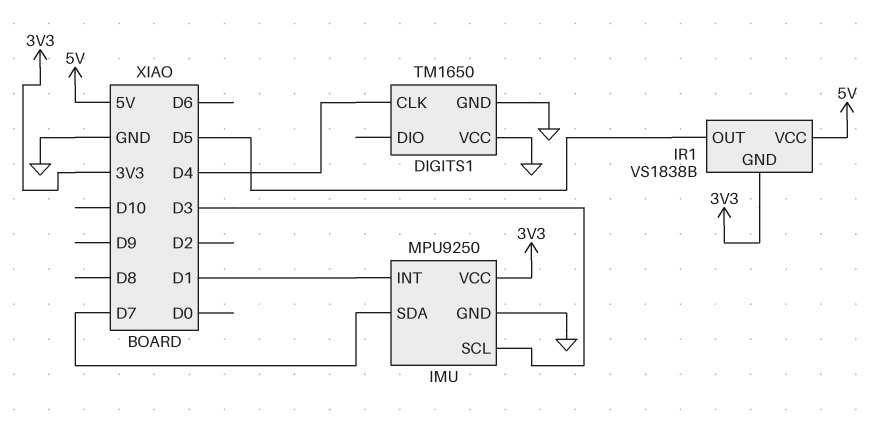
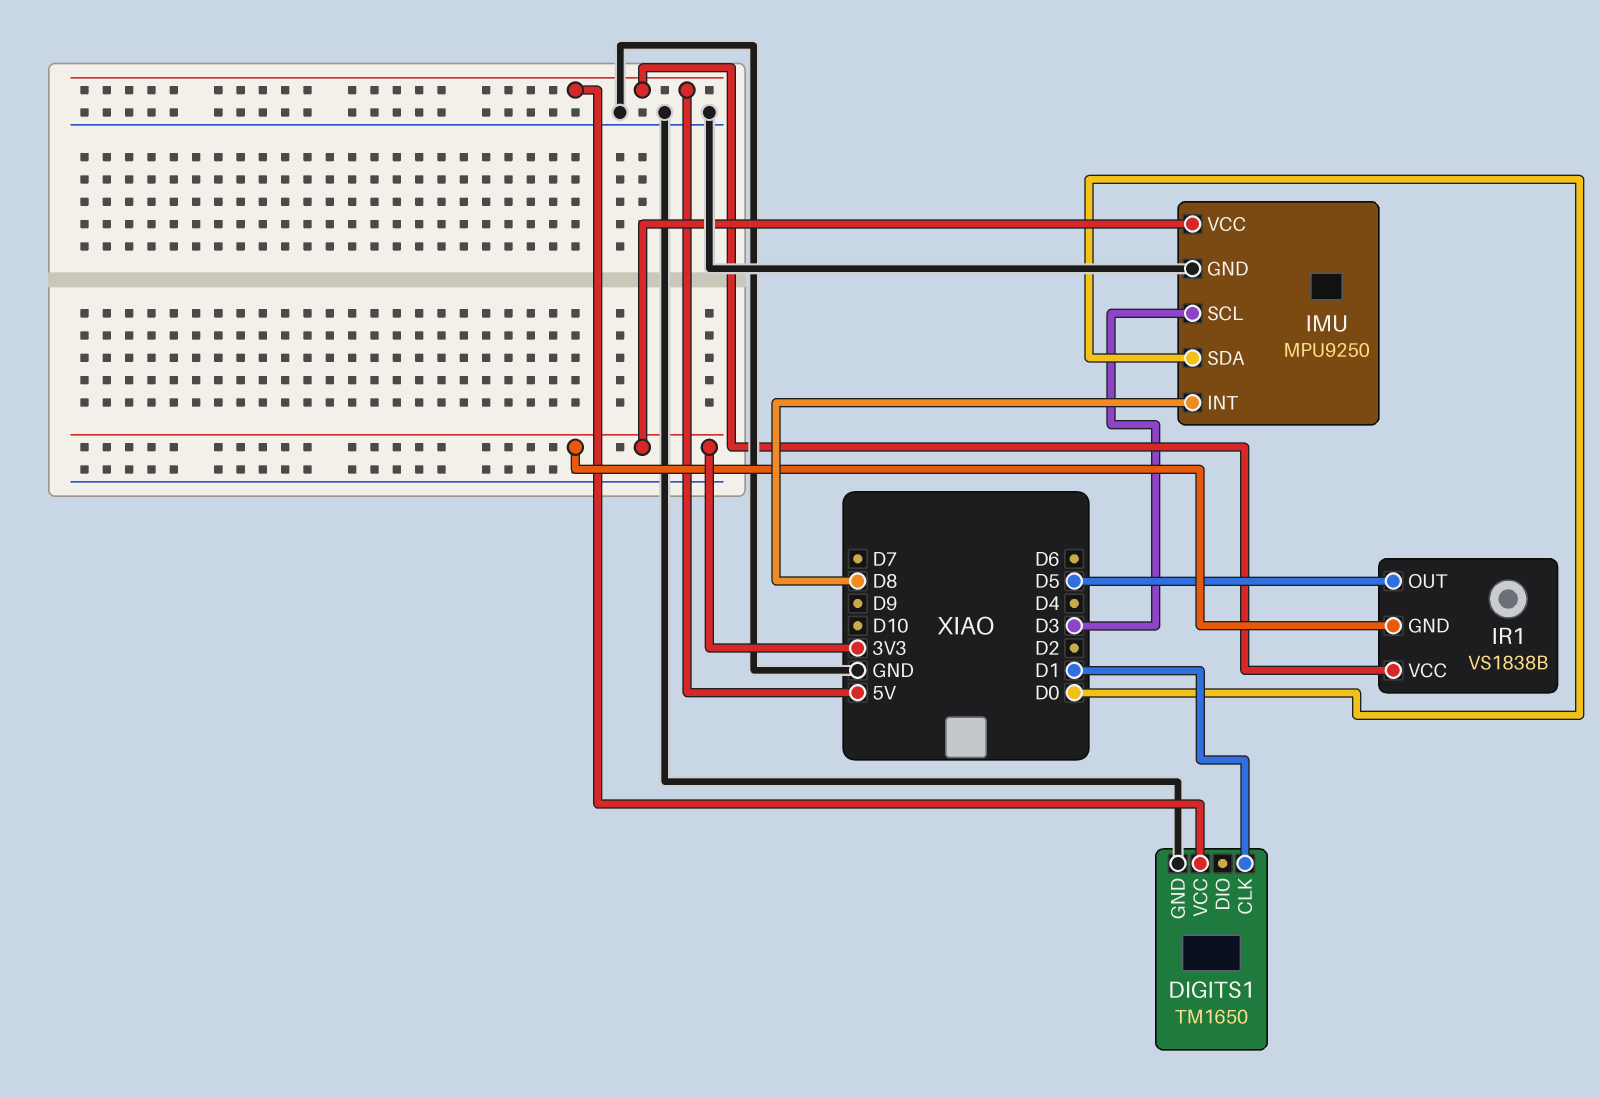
DIGITS1 pin CLK: D4 -> D1
DIGITS1 pin VCC: GND -> 5V
IMU pin INT: D1 -> D8
IMU pin SDA: D7 -> D0

